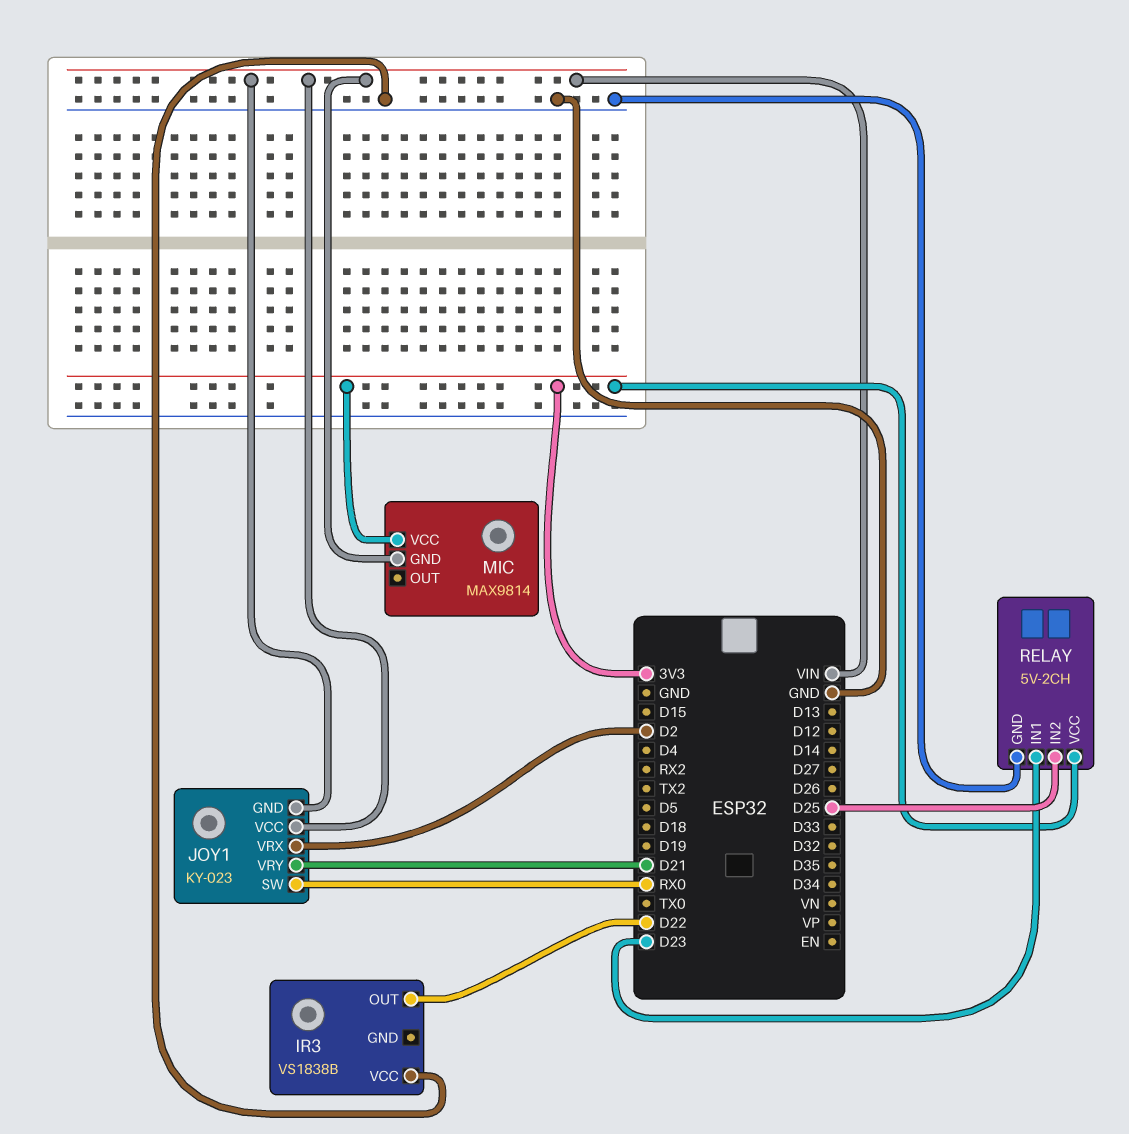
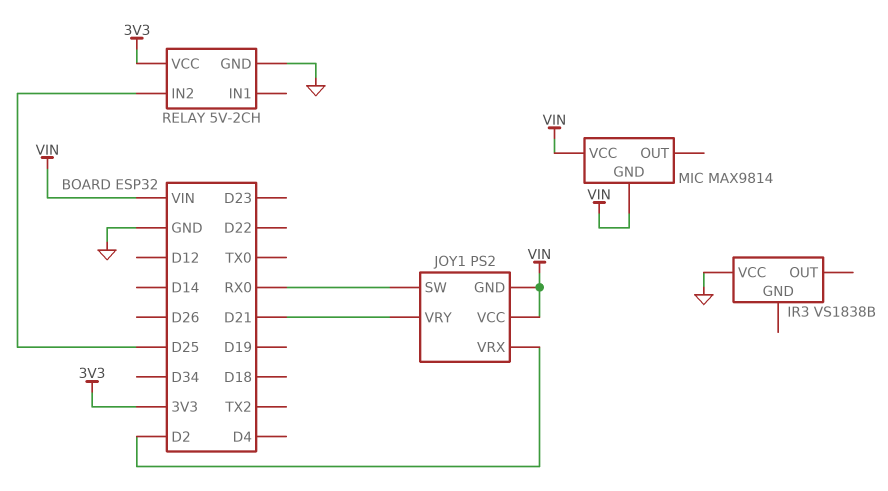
IR3 pin OUT: D22 -> none
JOY1: KY-023 -> PS2
MIC pin VCC: 3V3 -> VIN
RELAY pin IN1: D23 -> none

